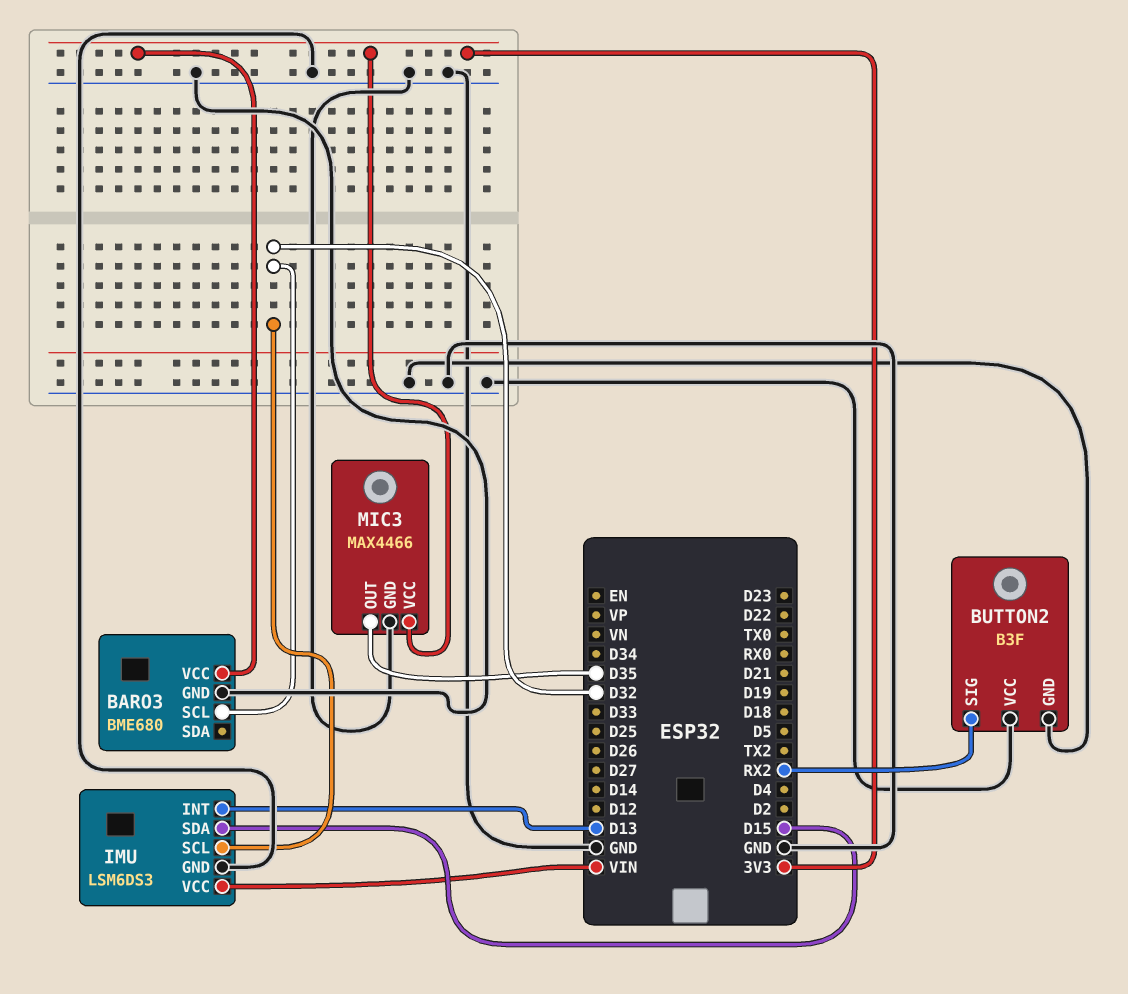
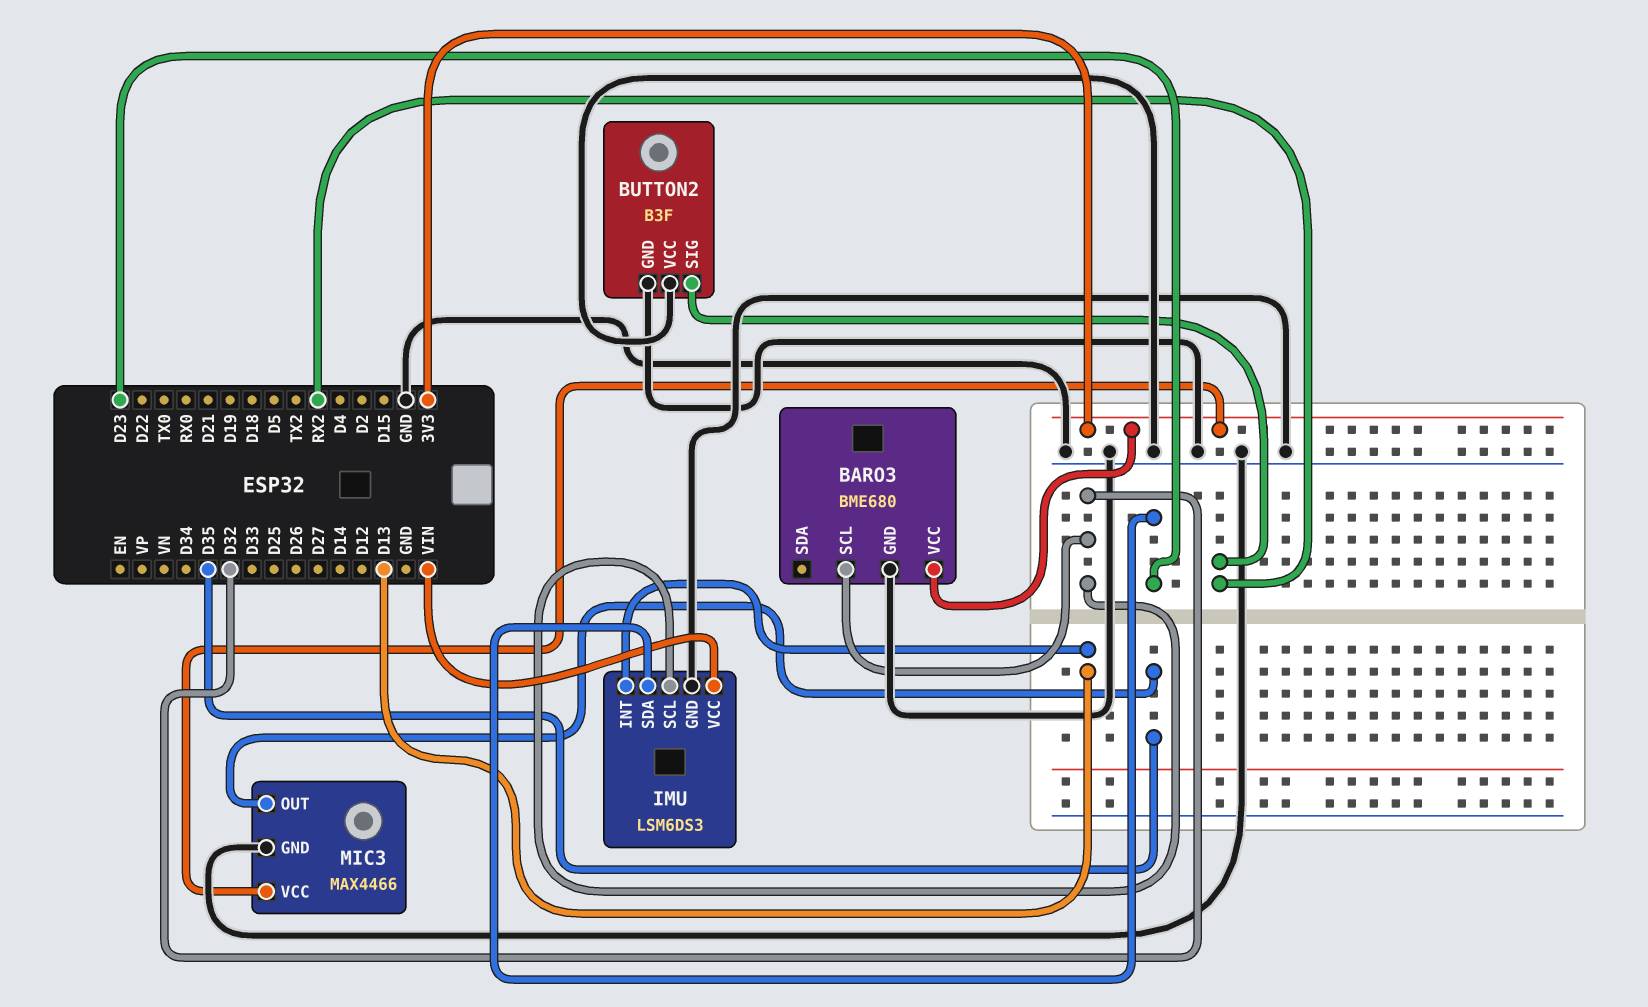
IMU pin SDA: D15 -> D23

